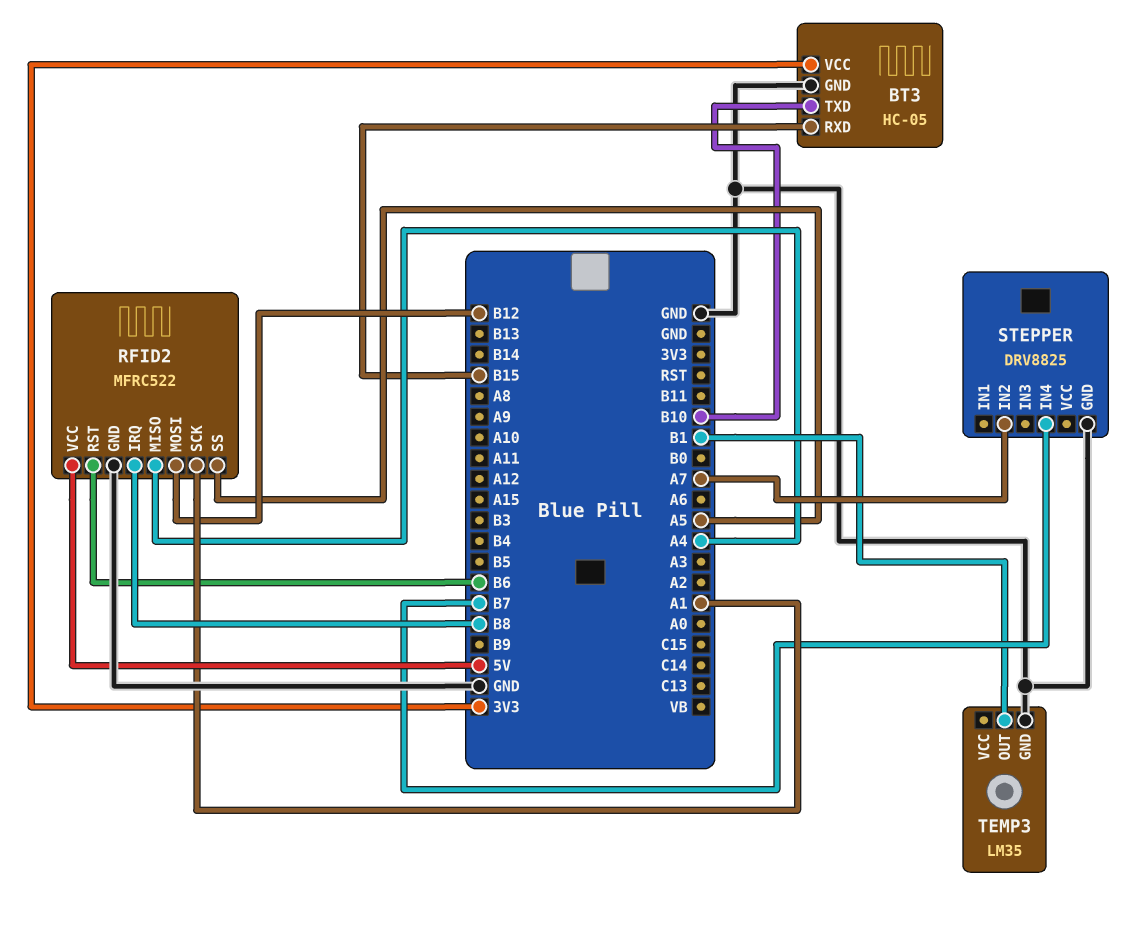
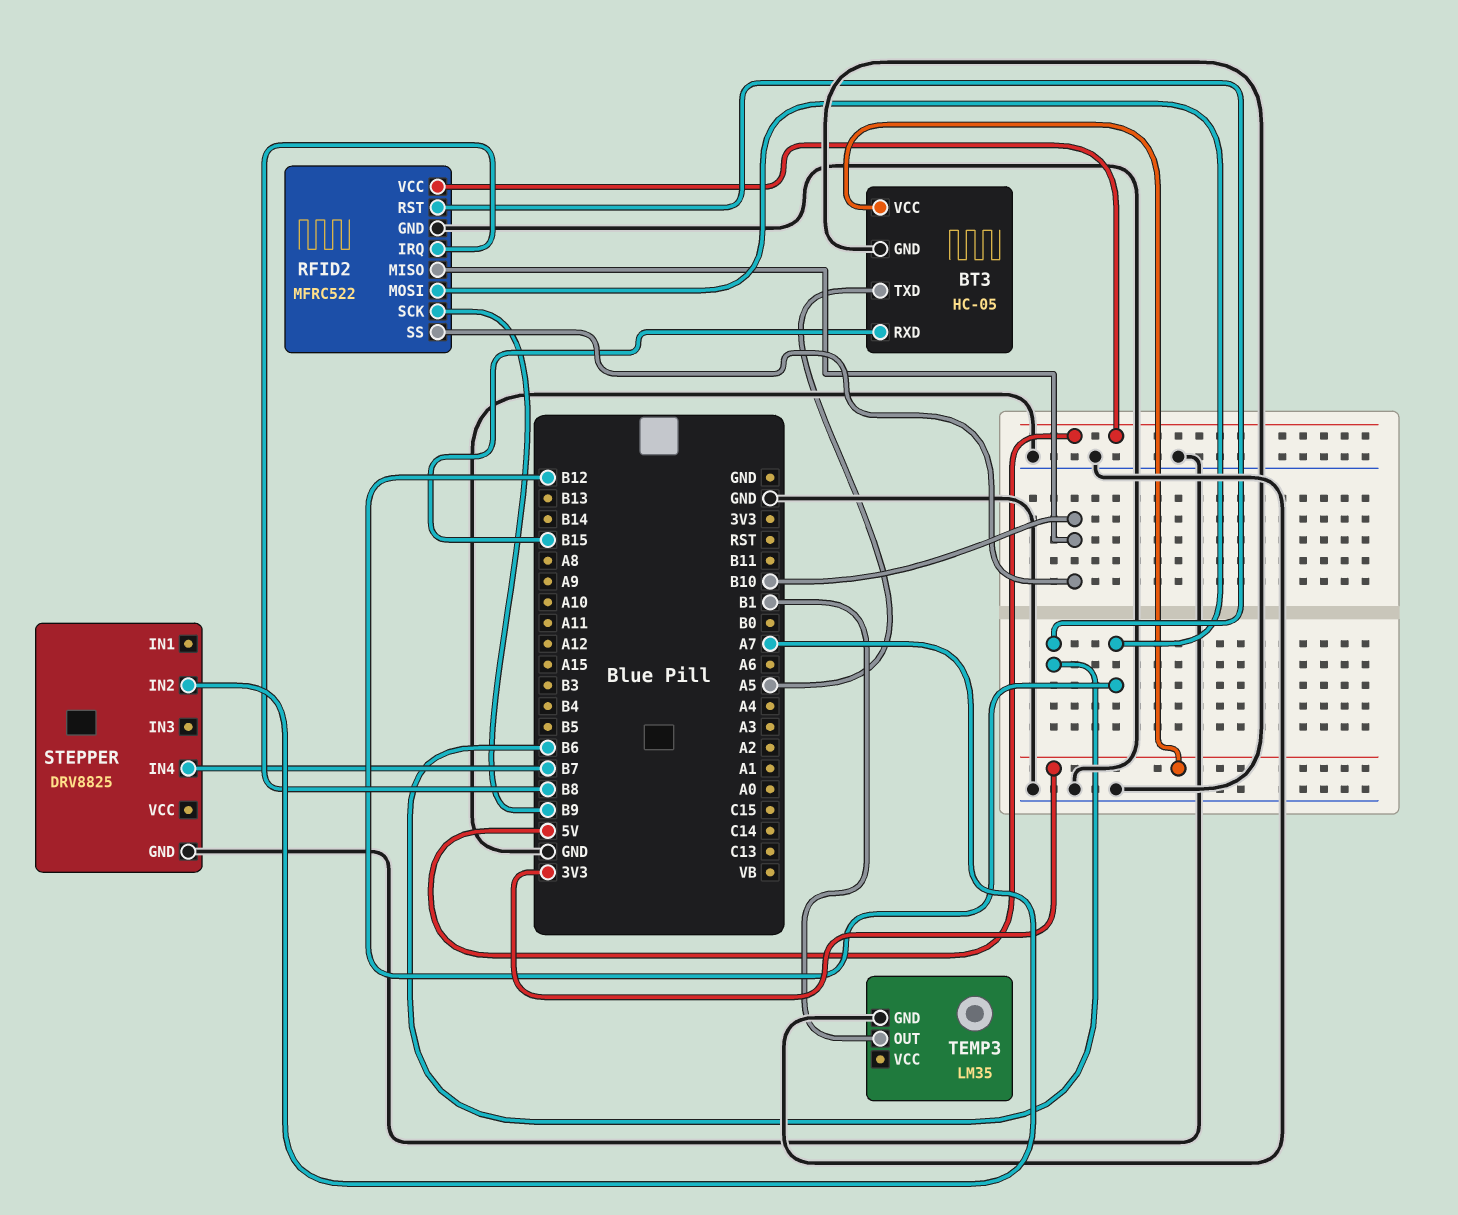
BT3 pin TXD: B10 -> A5
RFID2 pin MISO: A4 -> B10
RFID2 pin SCK: A1 -> B9
RFID2 pin SS: A5 -> B10

